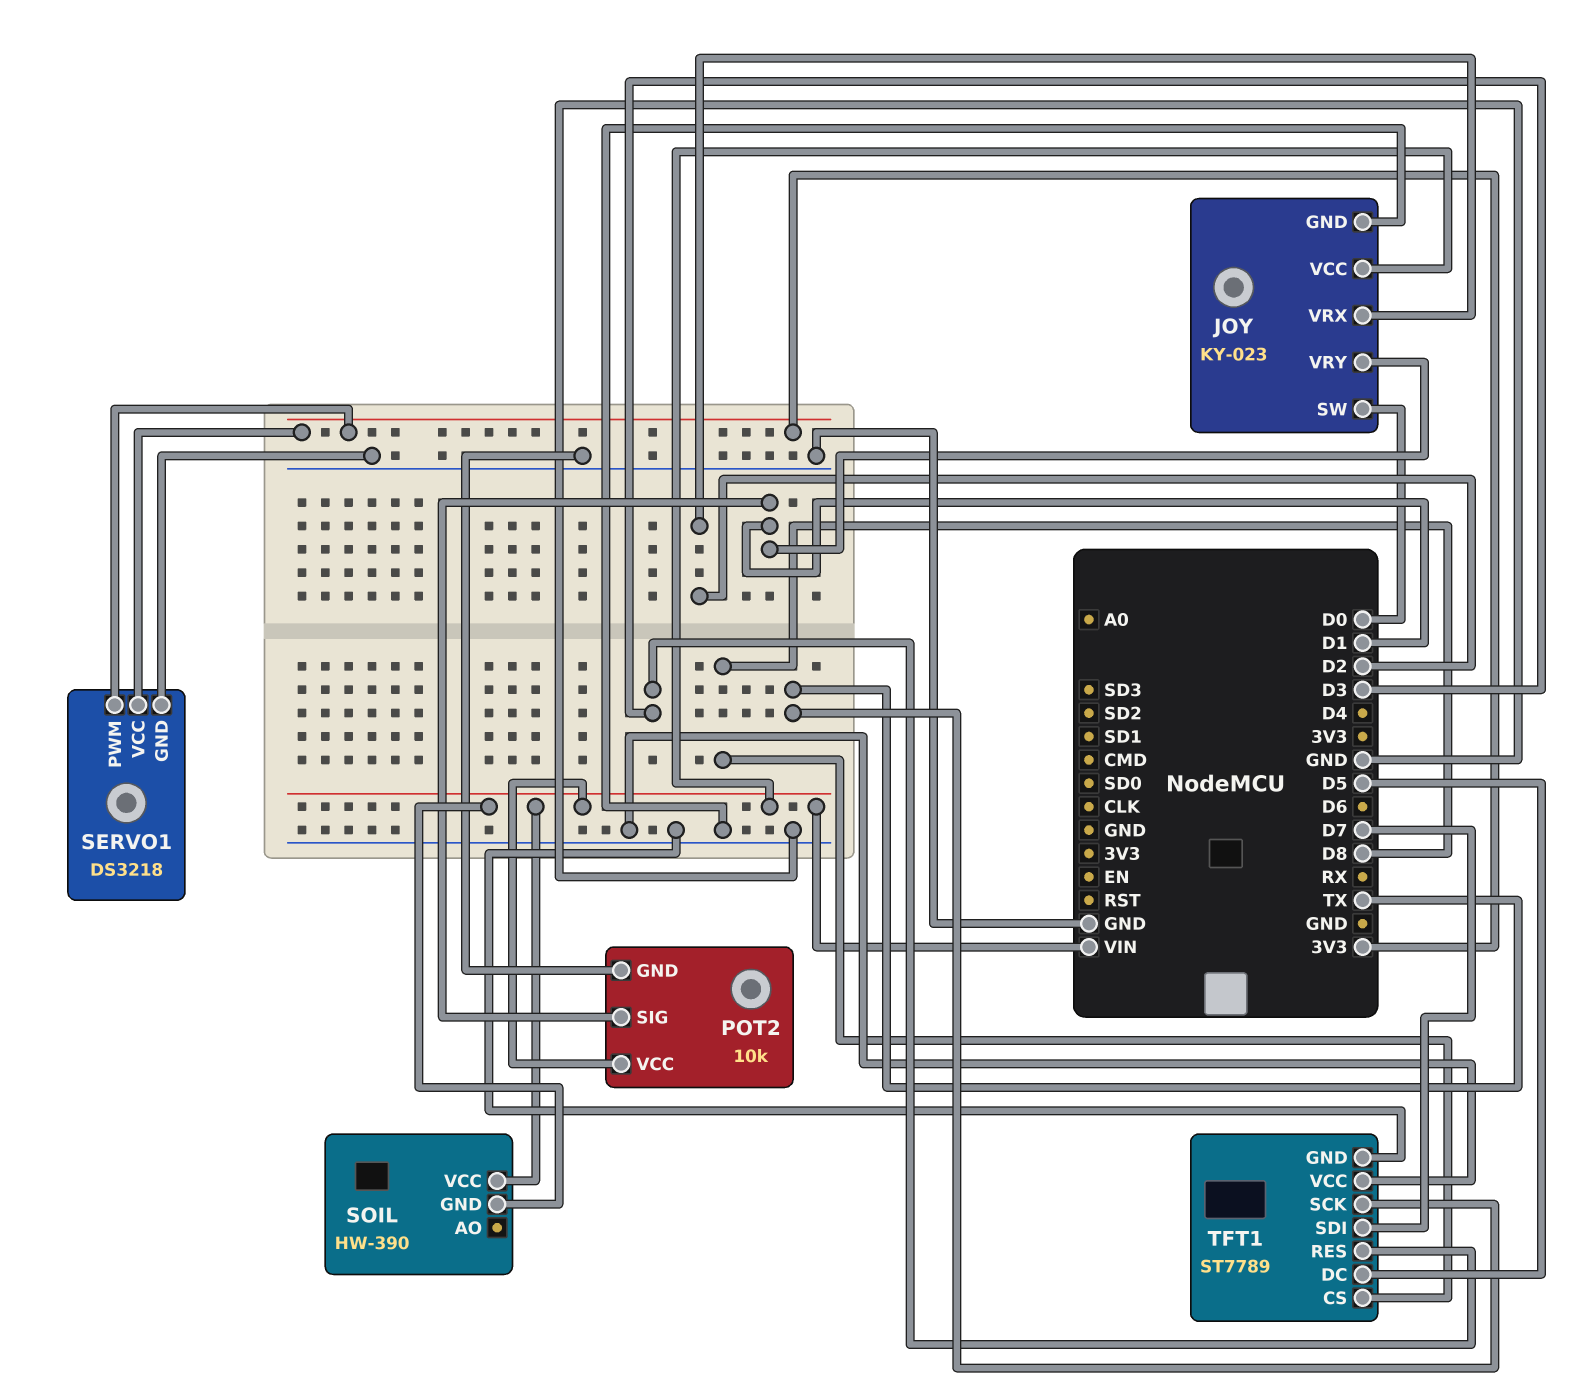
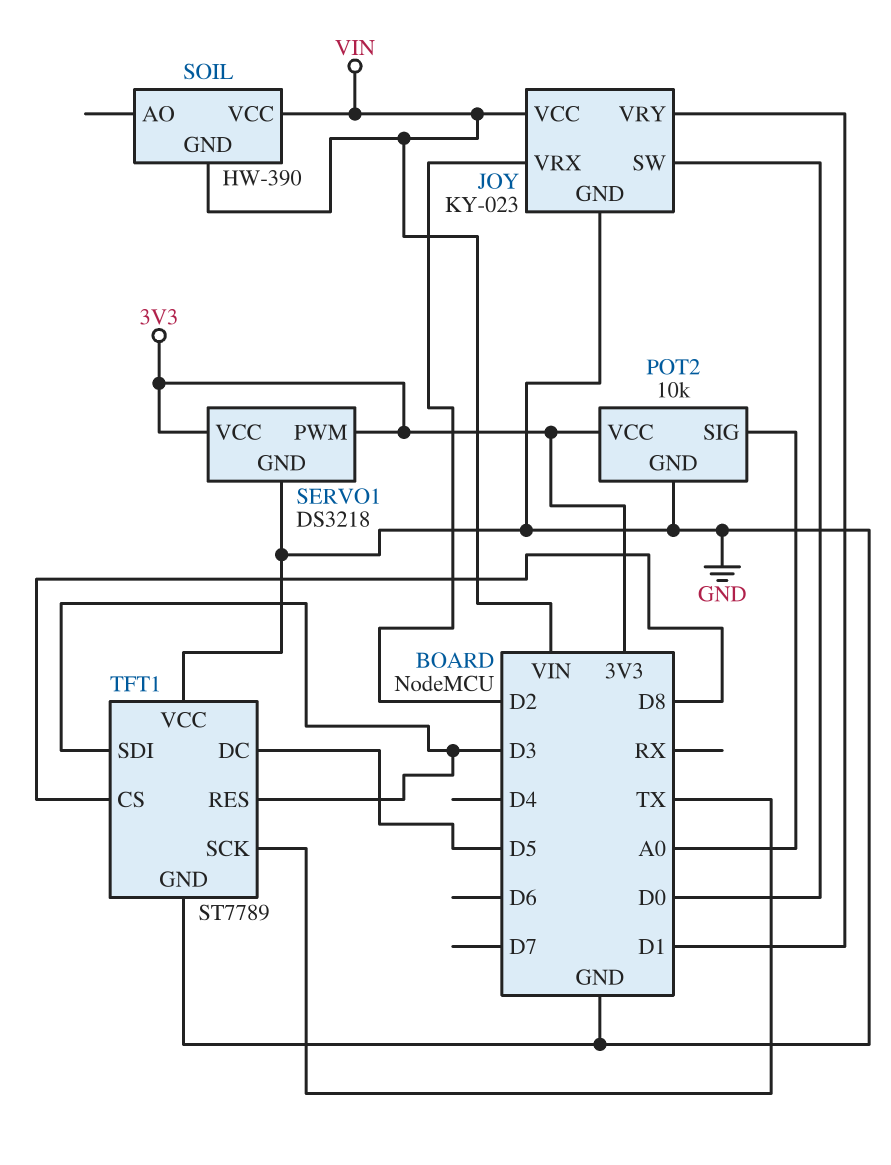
POT2 pin SIG: D1 -> A0
POT2 pin VCC: VIN -> 3V3
TFT1 pin SDI: D7 -> D3

